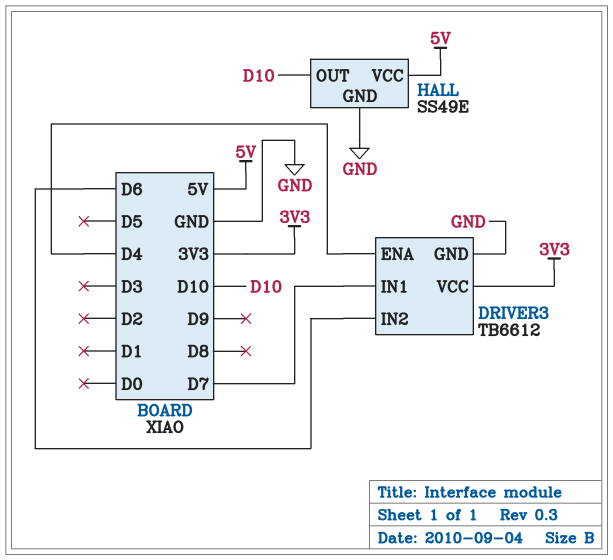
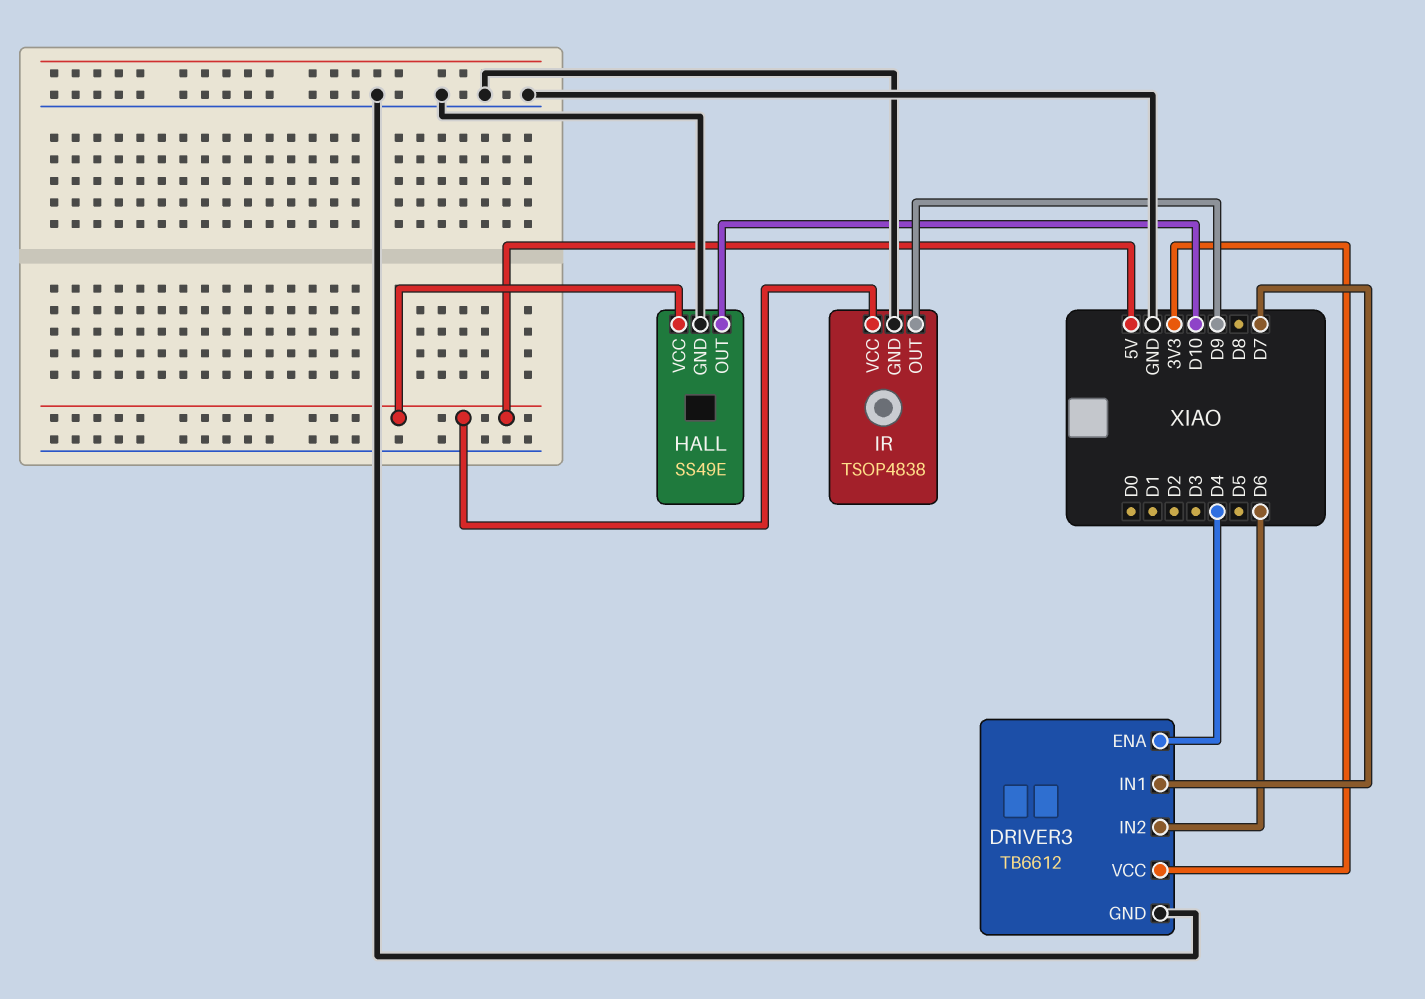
IR: none -> TSOP4838
IR pin GND: none -> GND
IR pin OUT: none -> D9
IR pin VCC: none -> 5V

